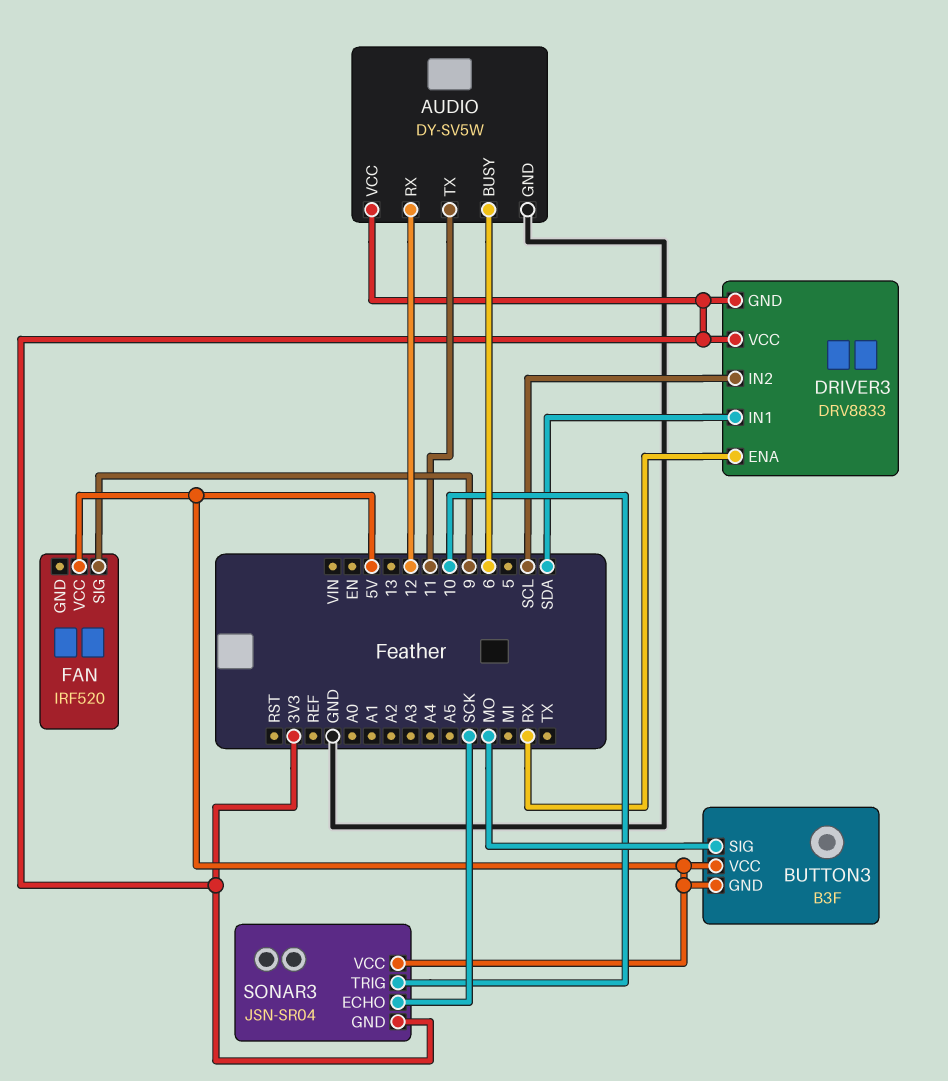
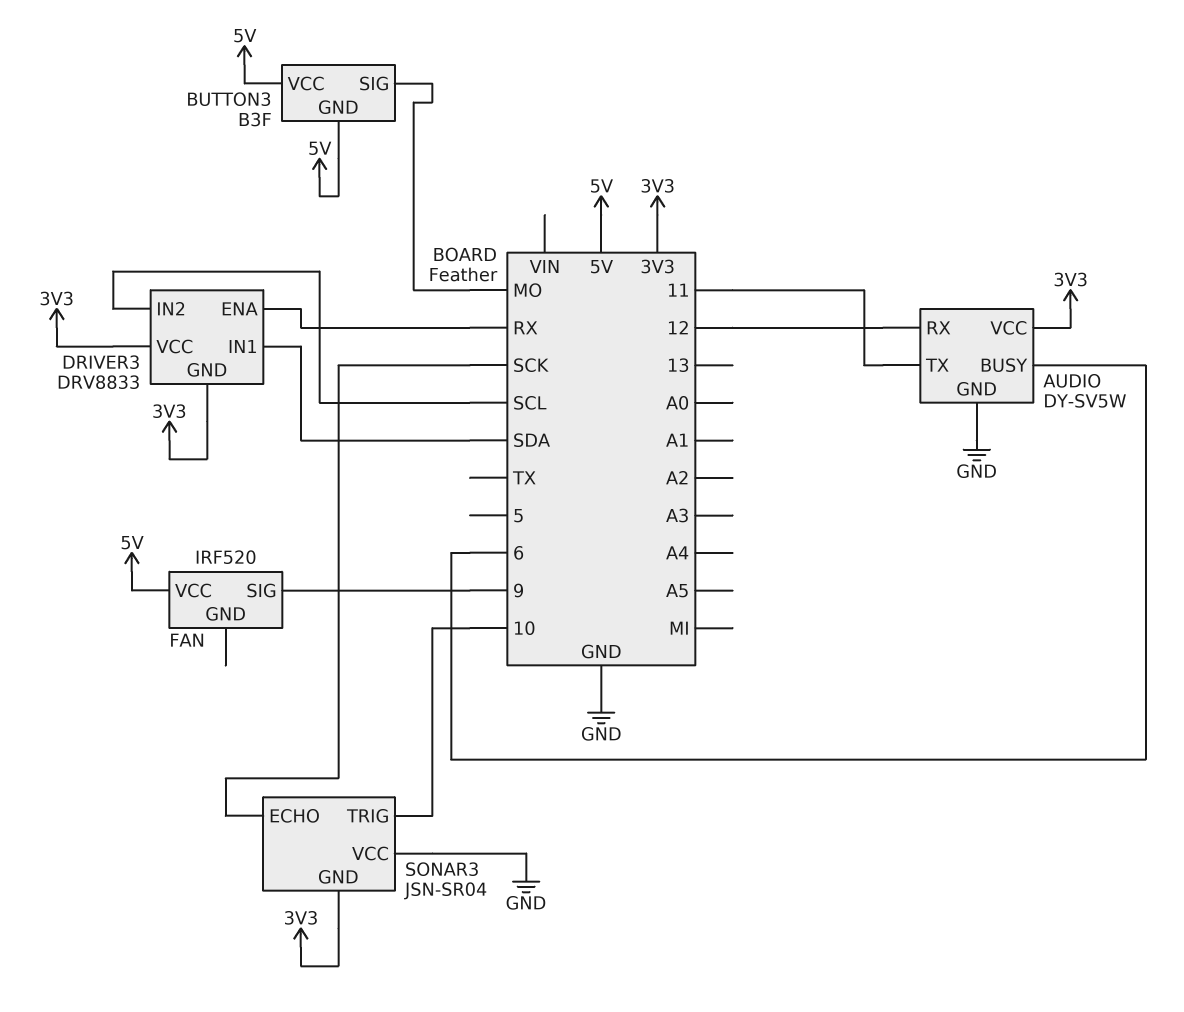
SONAR3 pin VCC: 5V -> GND

